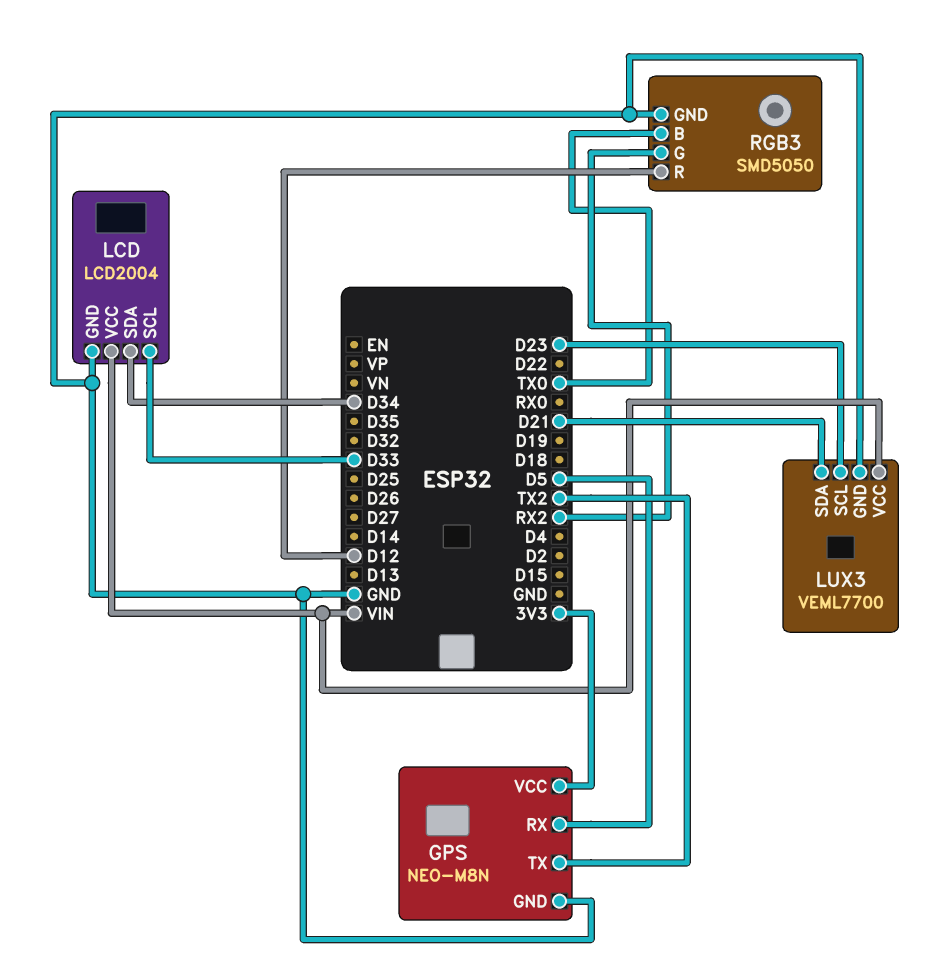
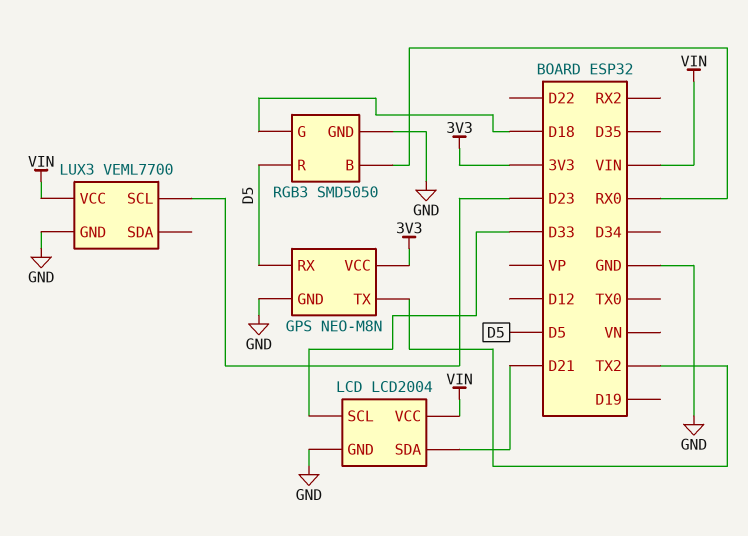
LCD pin SDA: D34 -> D21
LUX3 pin SDA: D21 -> none
RGB3 pin B: TX0 -> RX0
RGB3 pin G: RX2 -> D18
RGB3 pin R: D12 -> D5

